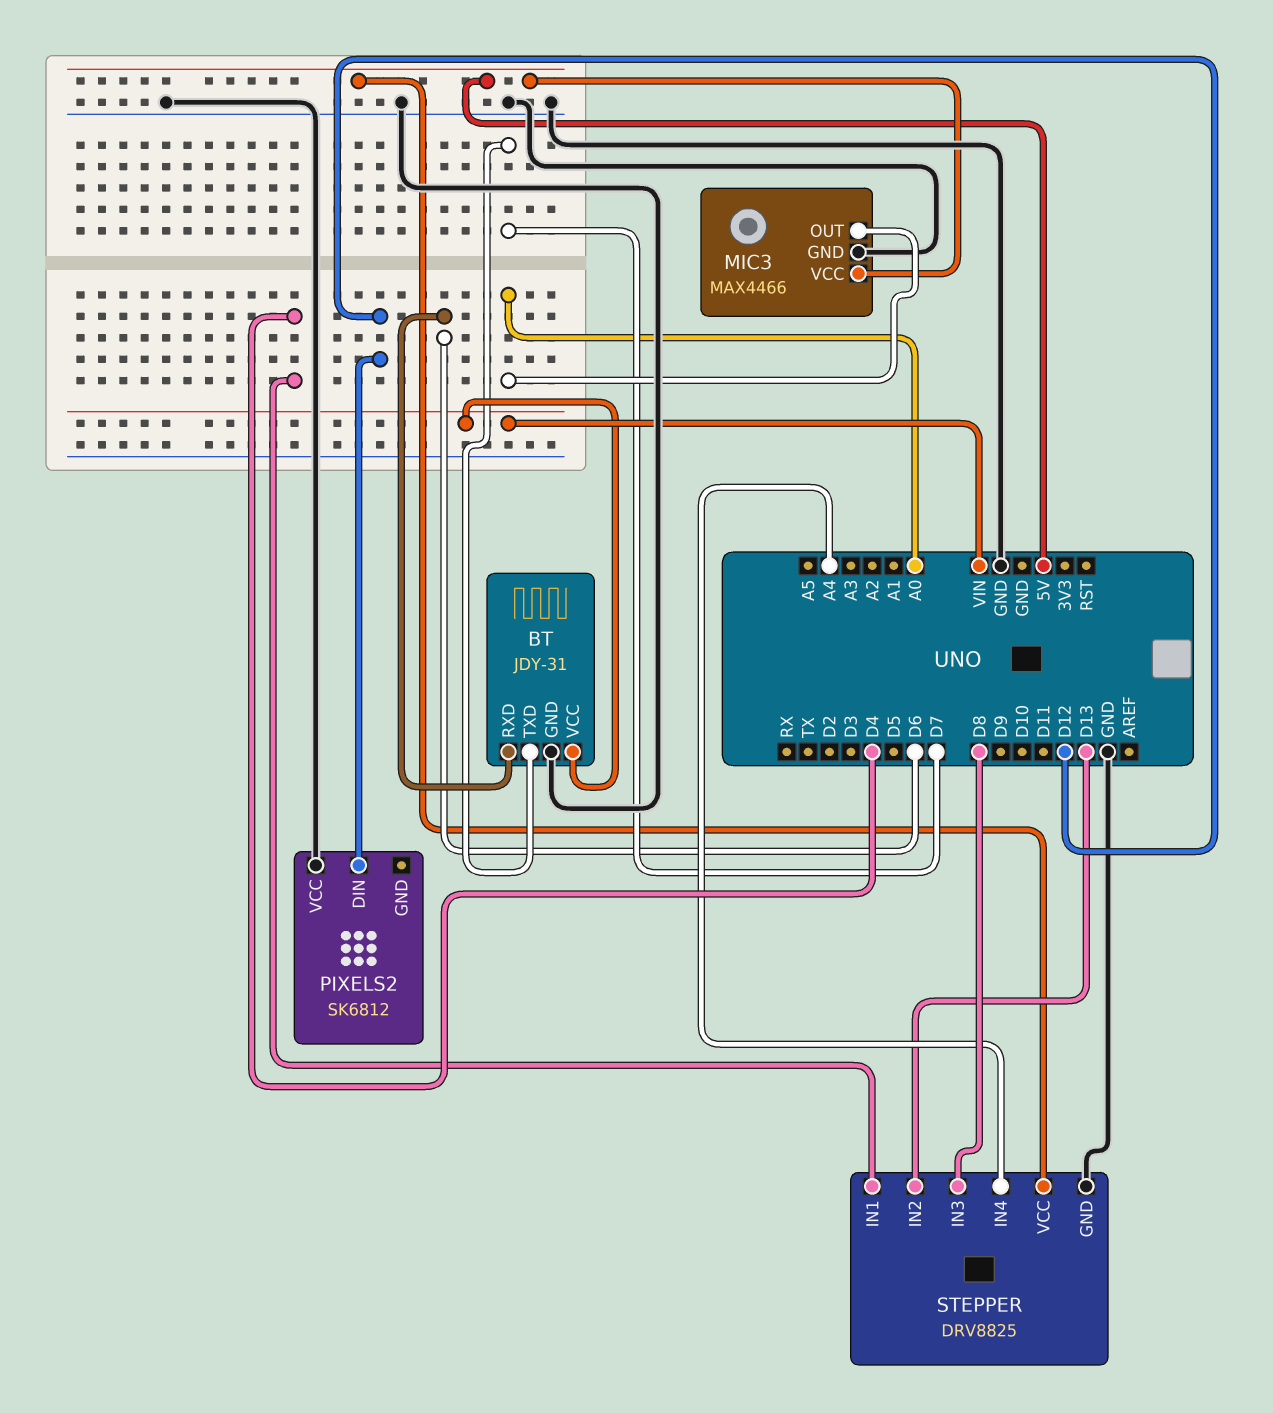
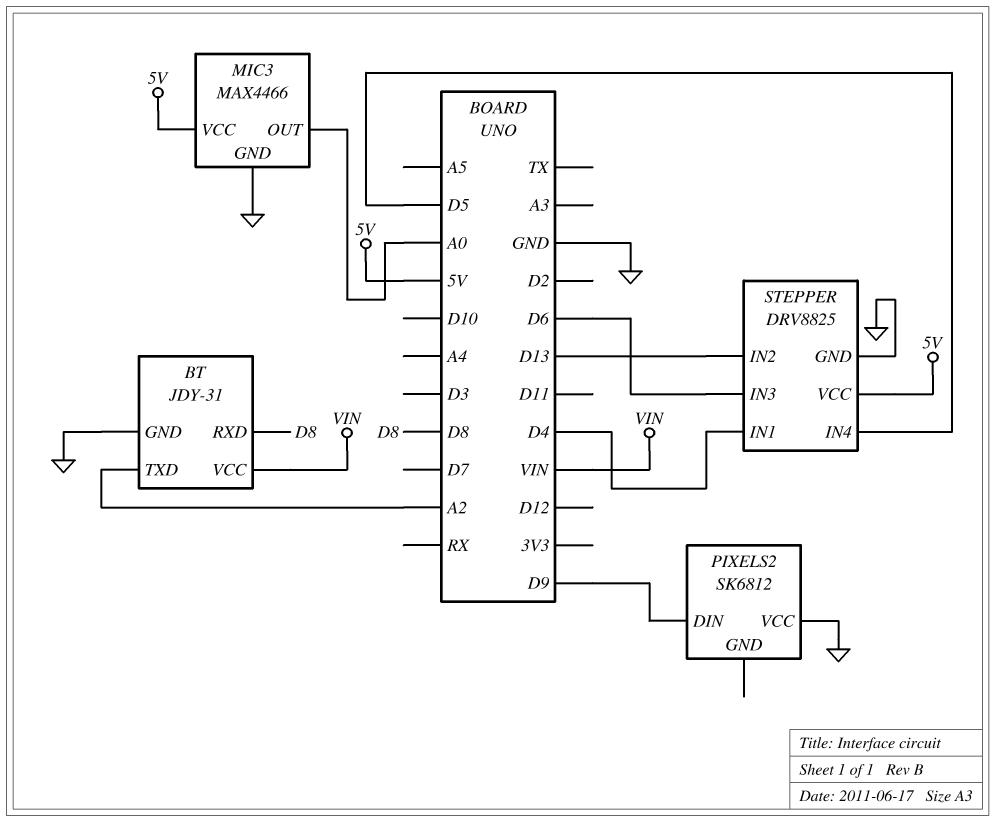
BT pin RXD: D6 -> D8
BT pin TXD: D7 -> A2
PIXELS2 pin DIN: D12 -> D9
STEPPER pin IN3: D8 -> D6
STEPPER pin IN4: A4 -> D5

